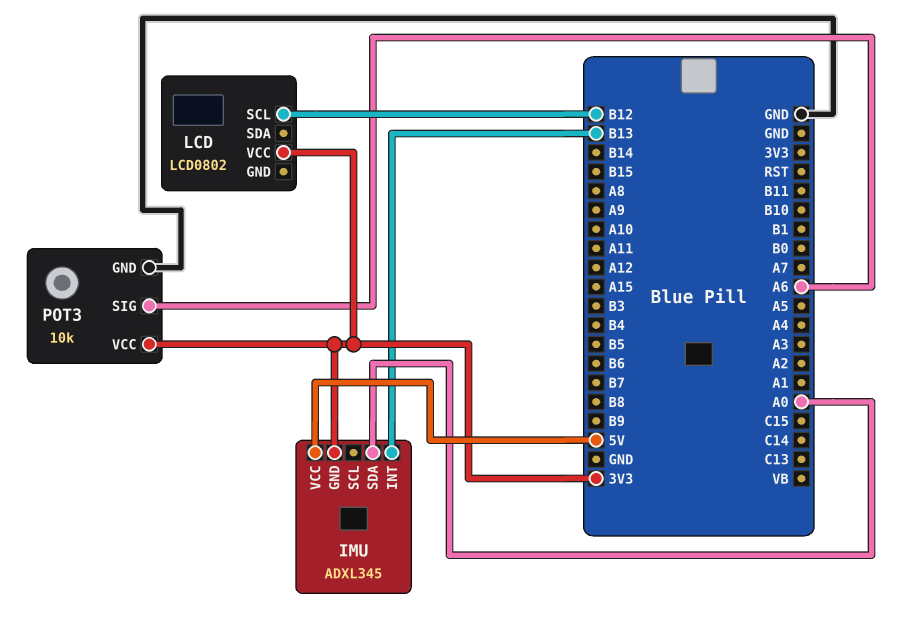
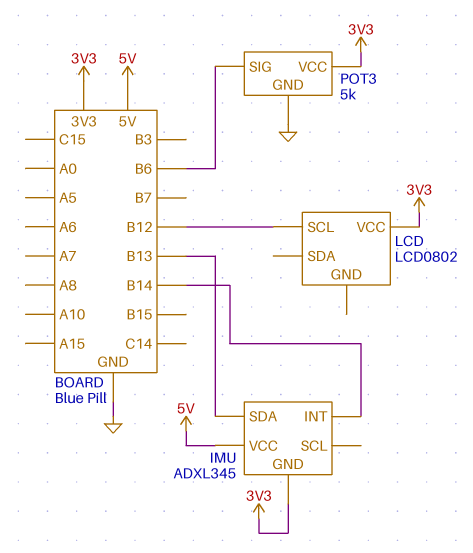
IMU pin INT: B13 -> B14
IMU pin SDA: A0 -> B13
POT3: 10k -> 5k
POT3 pin SIG: A6 -> B6

